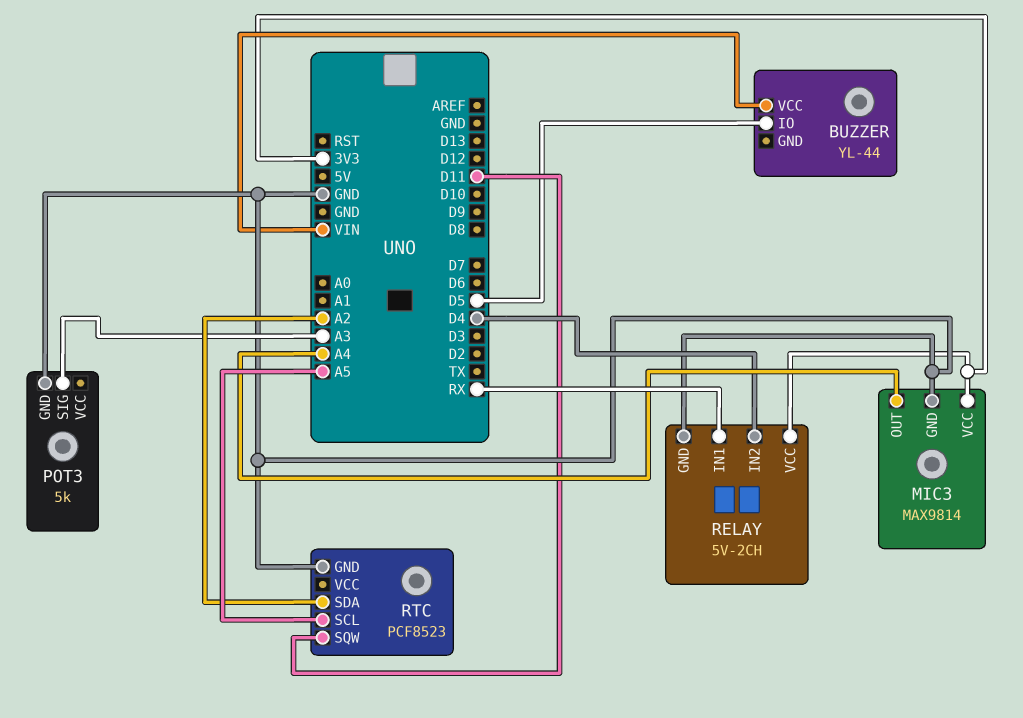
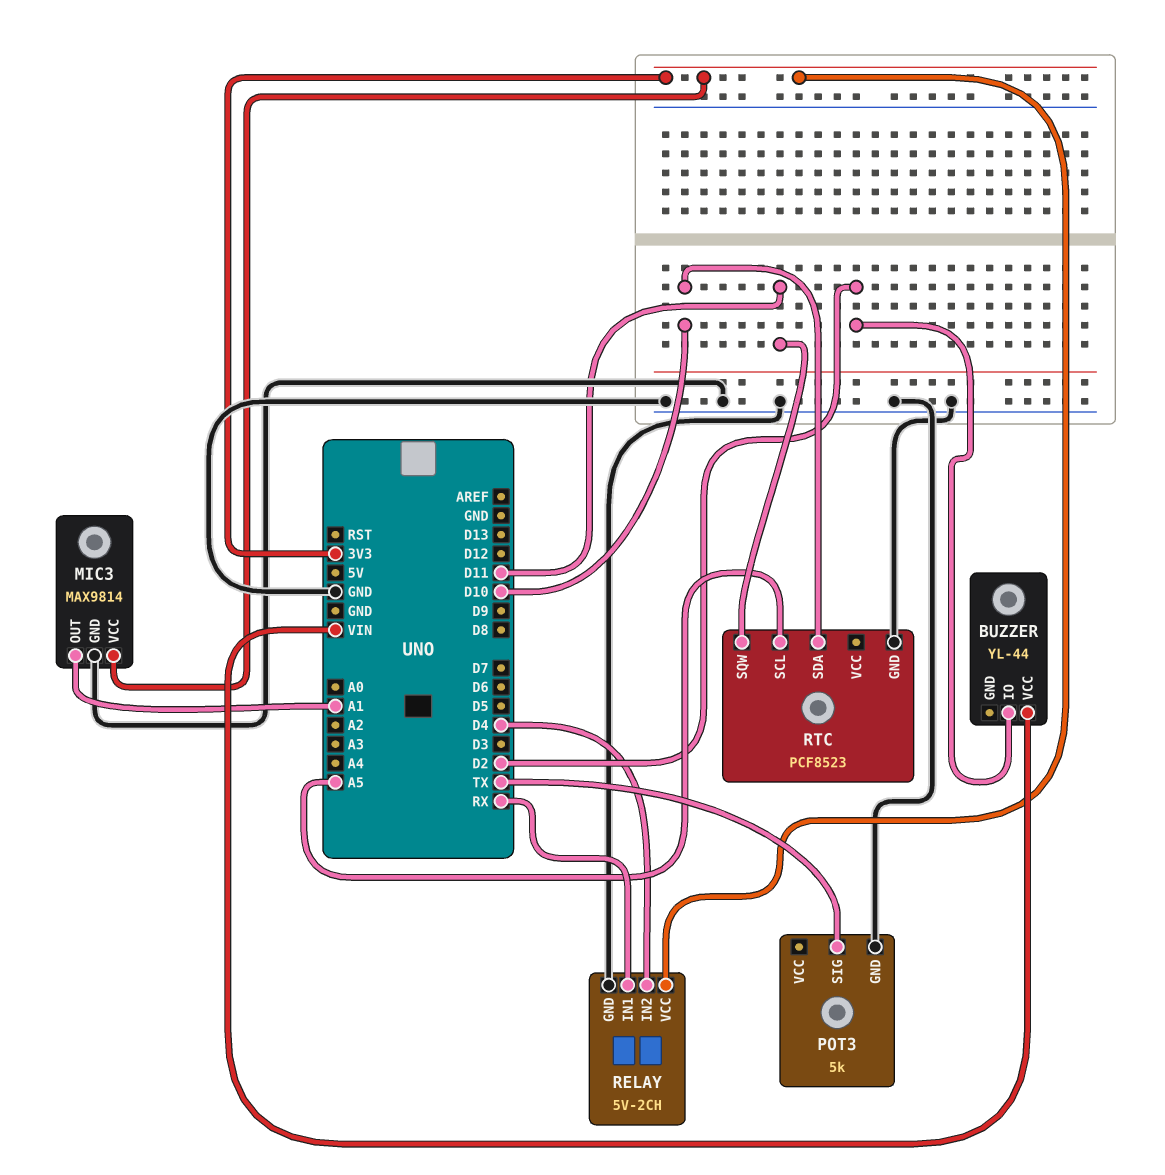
BUZZER pin IO: D5 -> D2
MIC3 pin OUT: A4 -> A1
POT3 pin SIG: A3 -> TX
RTC pin SDA: A2 -> D10

